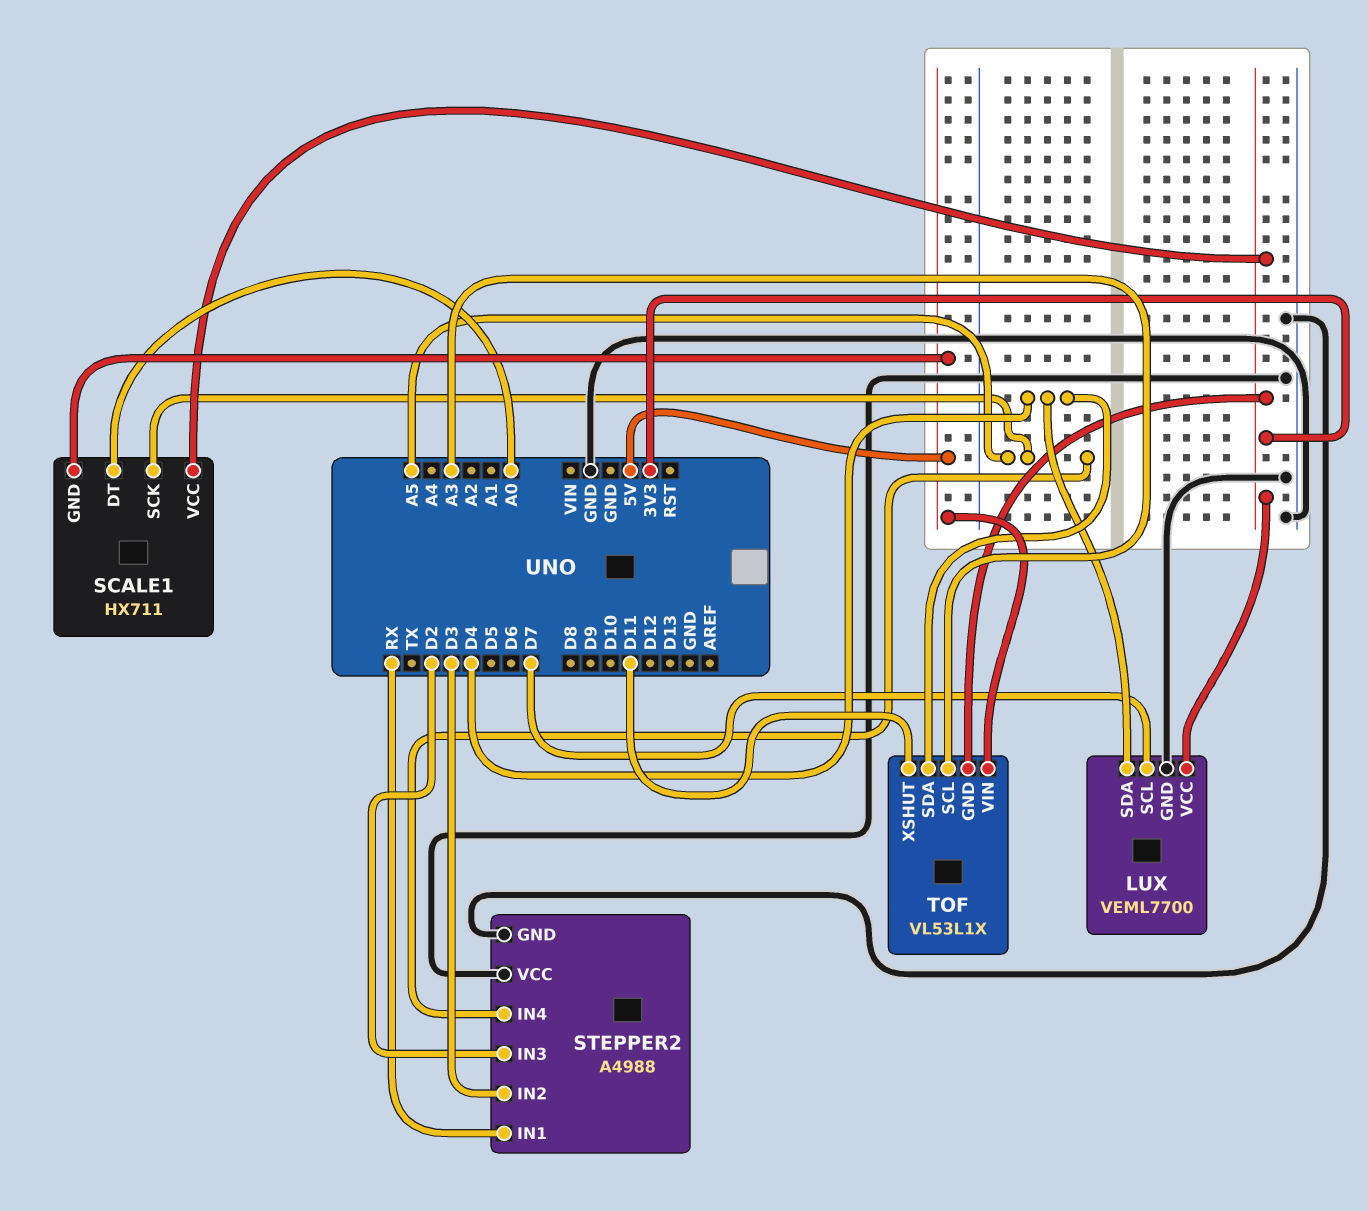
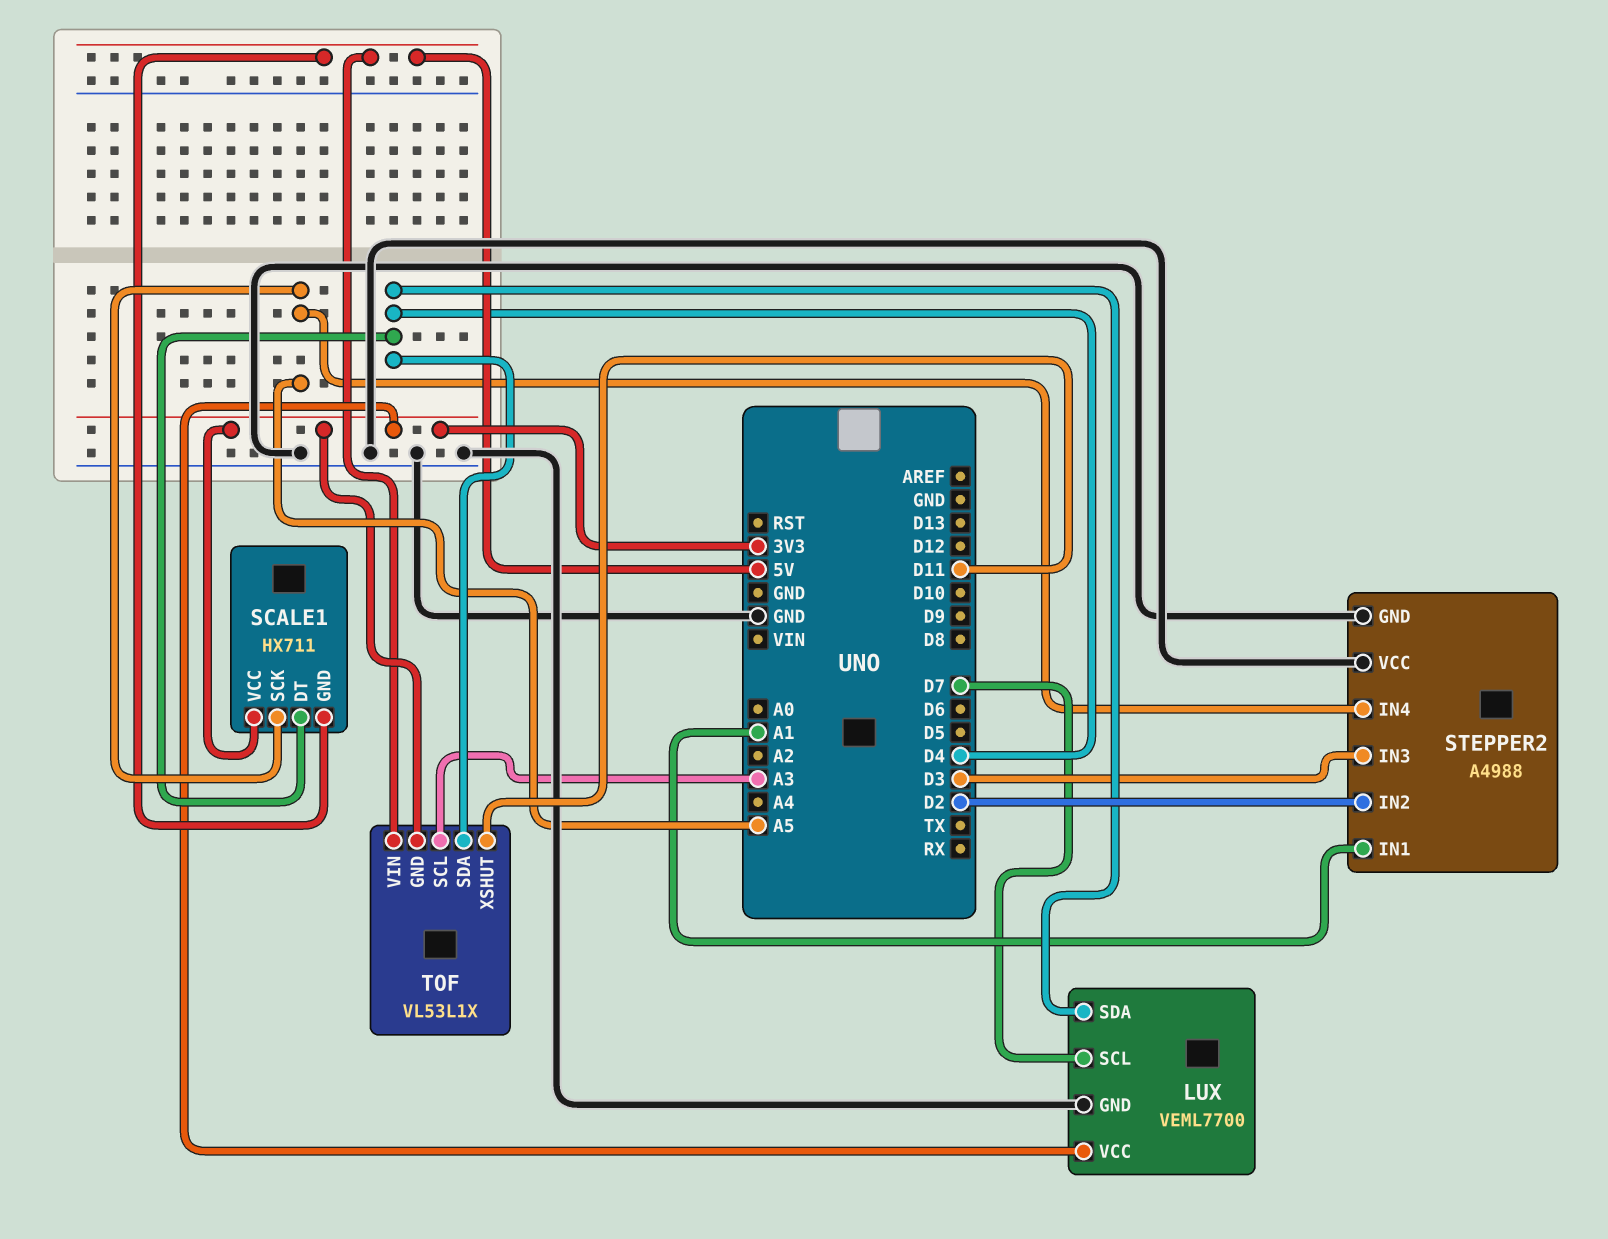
SCALE1 pin DT: A0 -> D4
STEPPER2 pin IN1: RX -> A1
STEPPER2 pin IN2: D3 -> D2
STEPPER2 pin IN3: D2 -> D3

